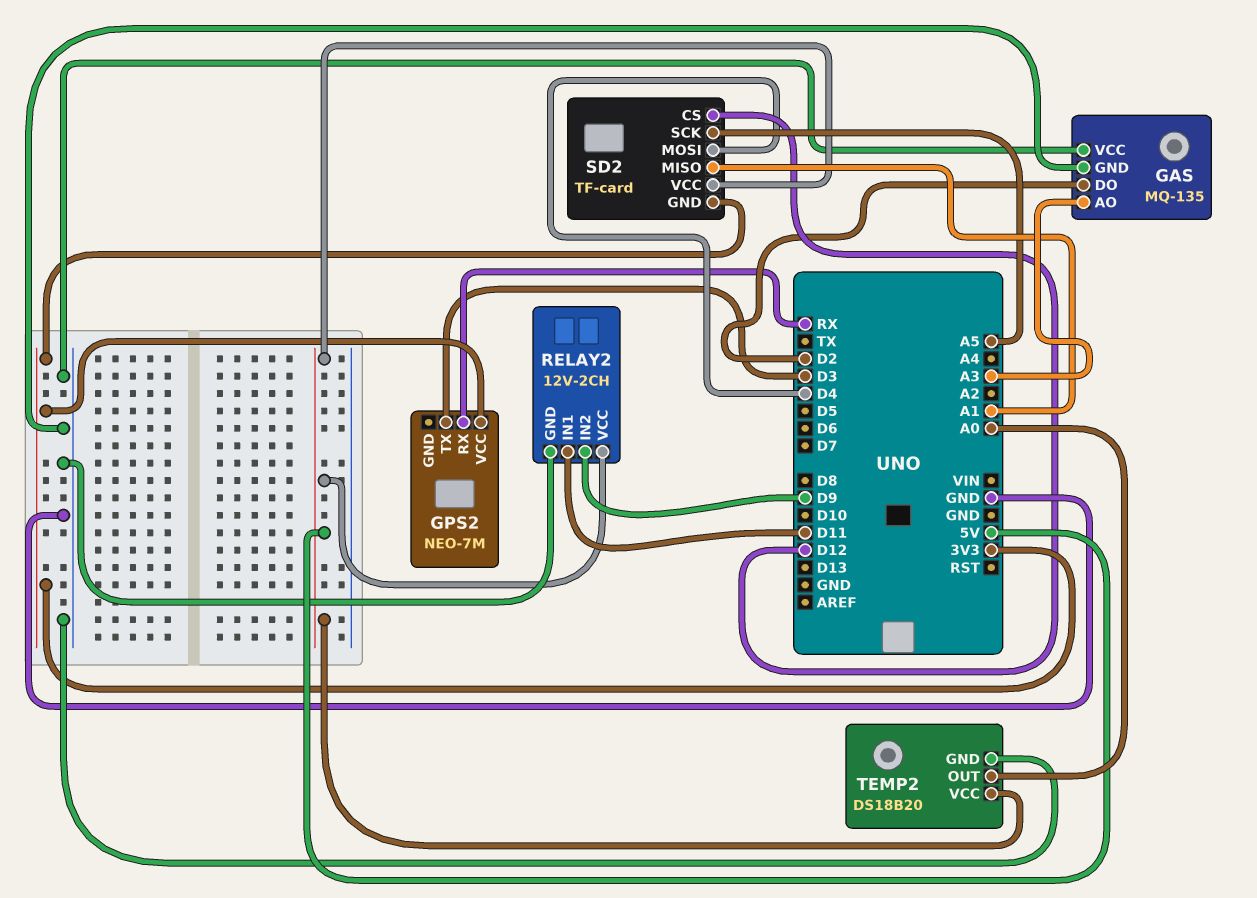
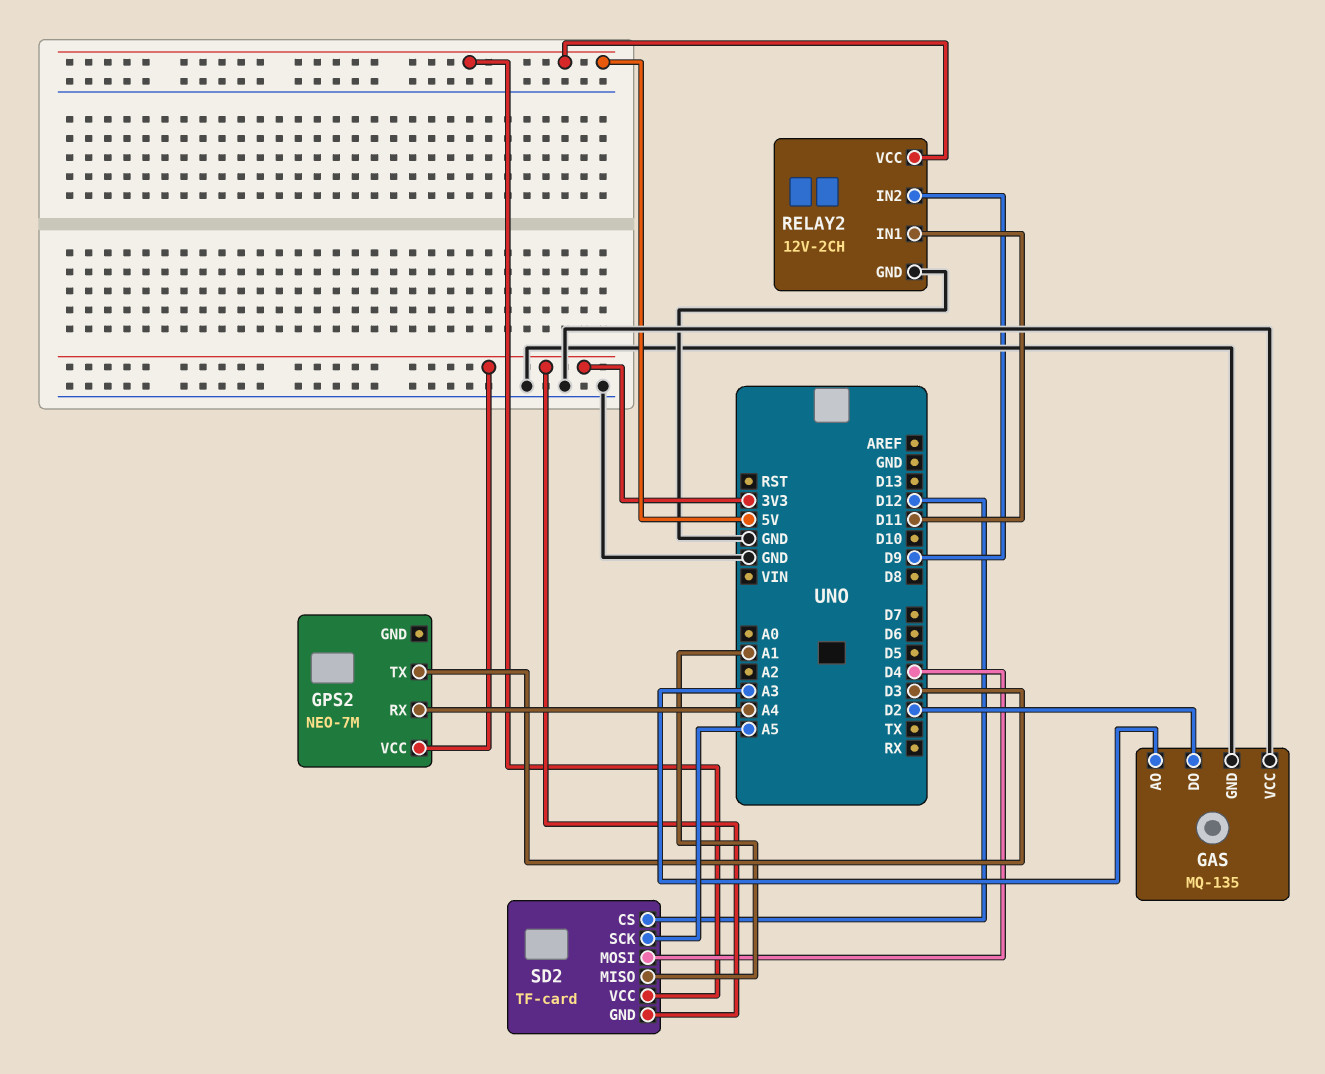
GPS2 pin RX: RX -> A4
TEMP2: DS18B20 -> none
TEMP2 pin GND: GND -> none
TEMP2 pin OUT: A0 -> none
TEMP2 pin VCC: 5V -> none

